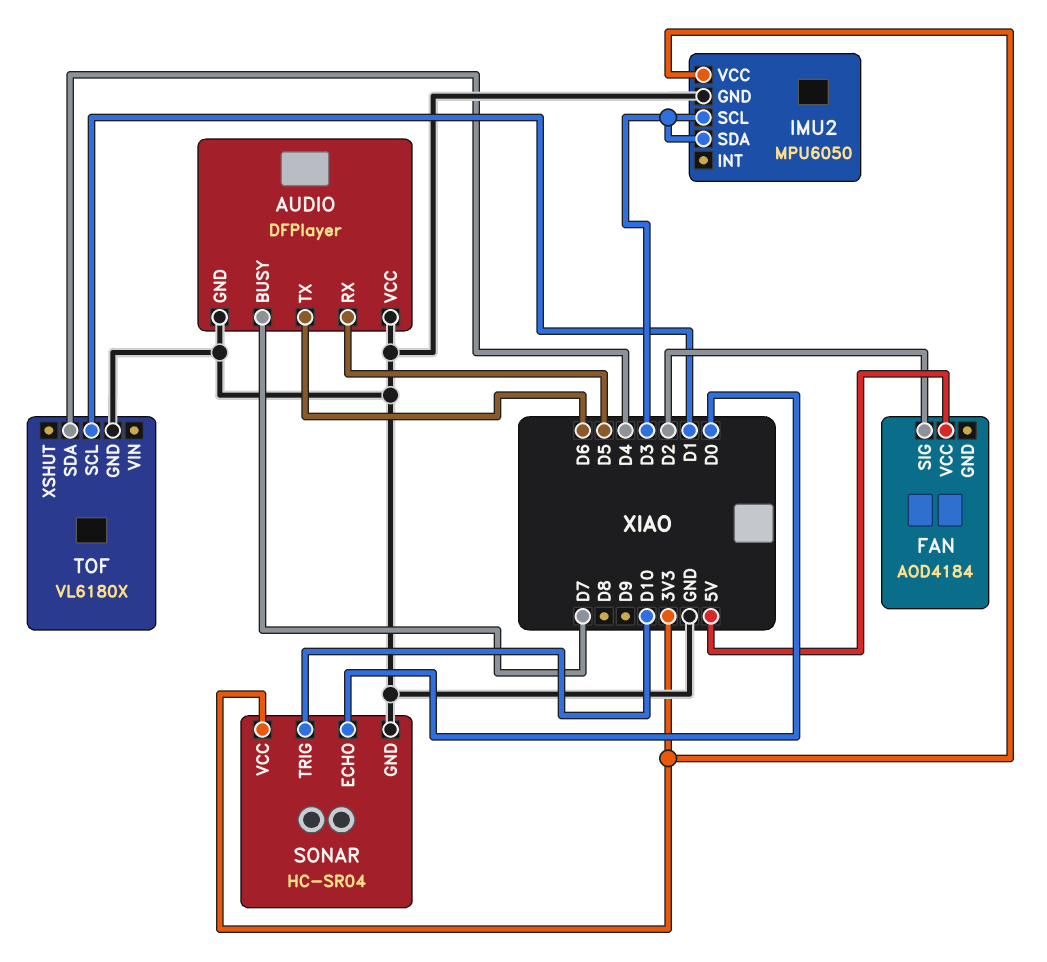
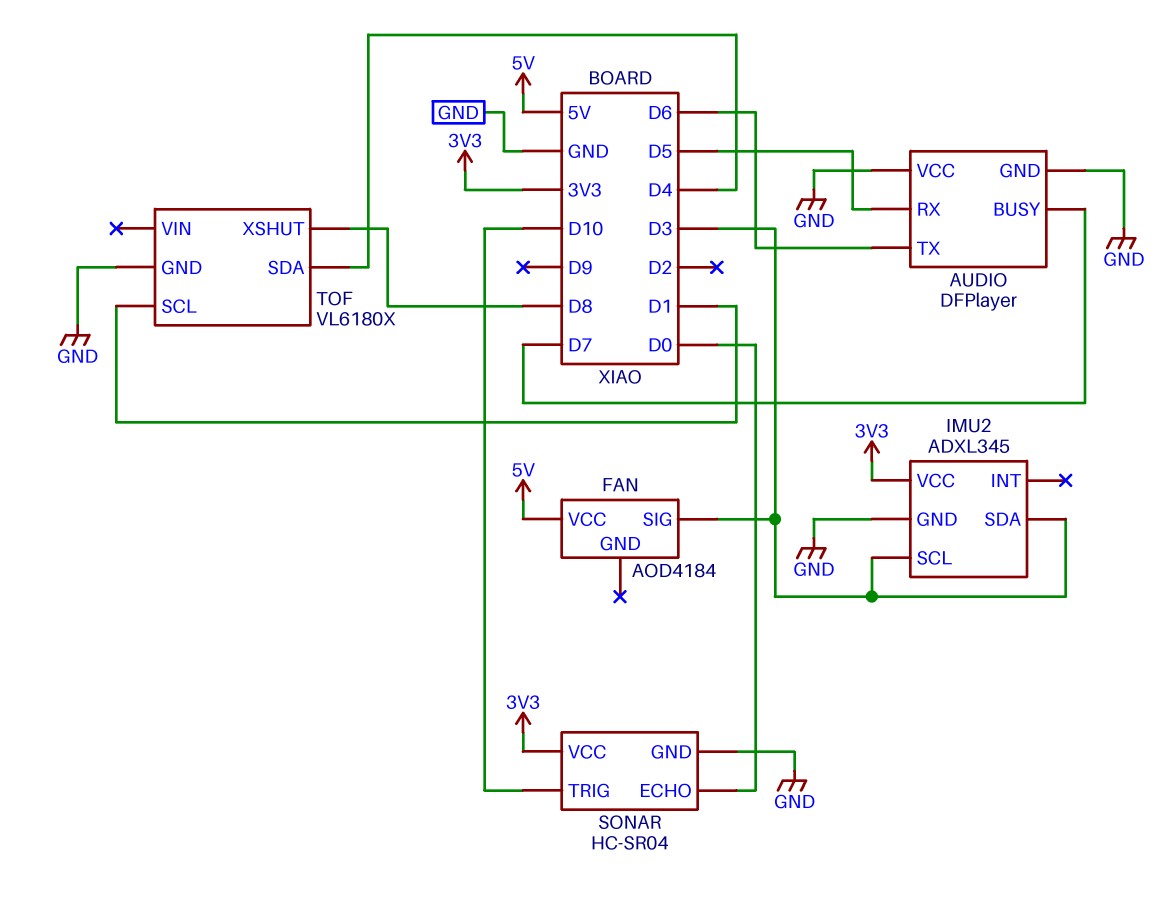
FAN pin SIG: D2 -> D3
IMU2: MPU6050 -> ADXL345
TOF pin XSHUT: none -> D8

